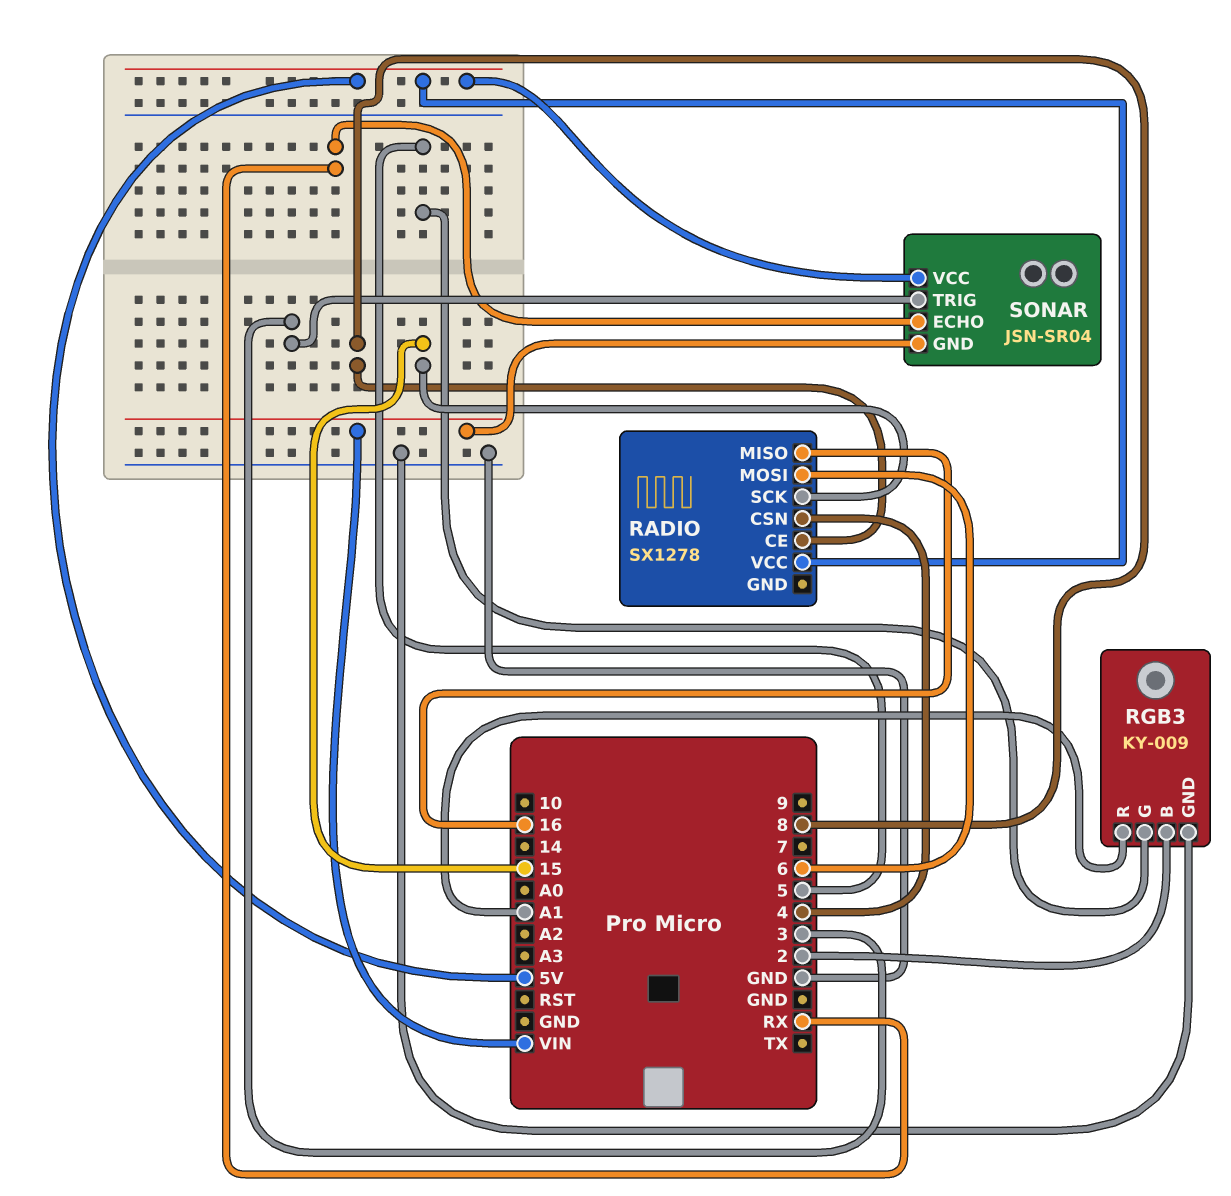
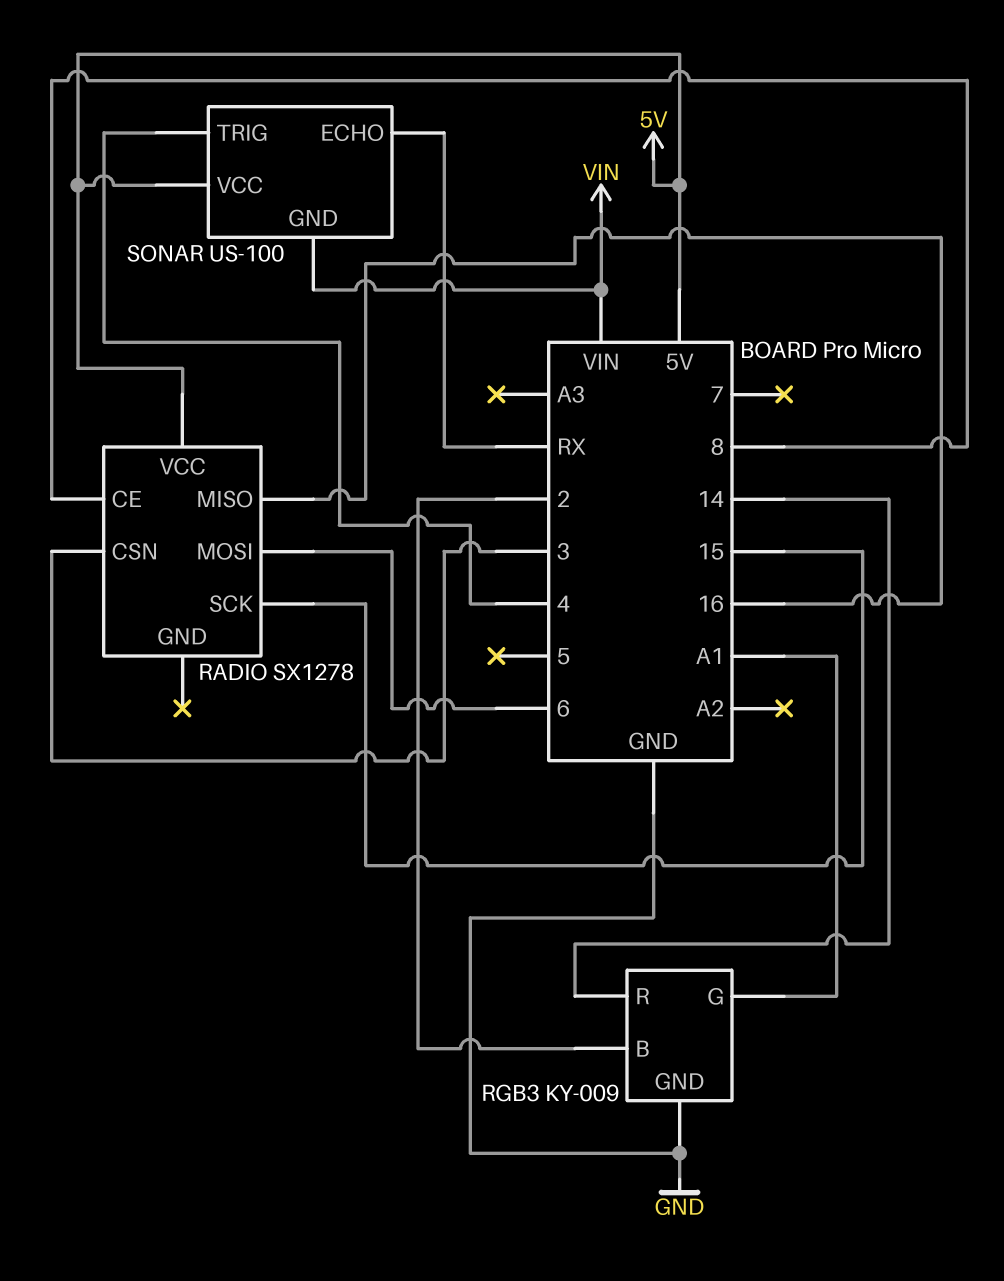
RADIO pin CSN: 4 -> 3
RGB3 pin G: 5 -> A1
RGB3 pin R: A1 -> 14
SONAR: JSN-SR04 -> US-100
SONAR pin TRIG: 3 -> 4

